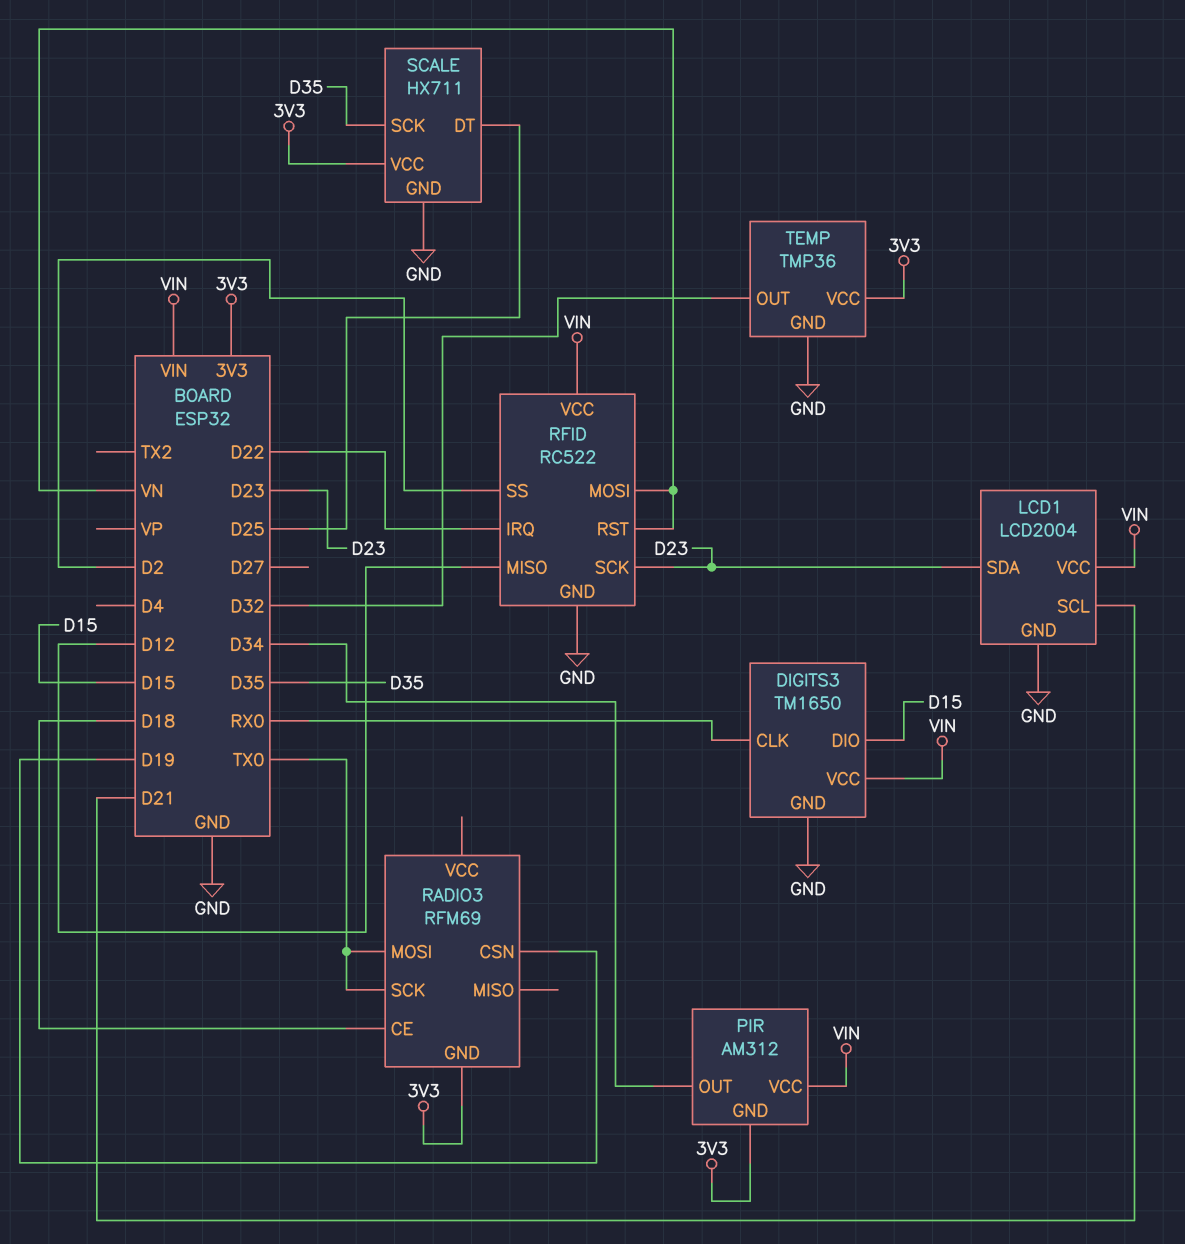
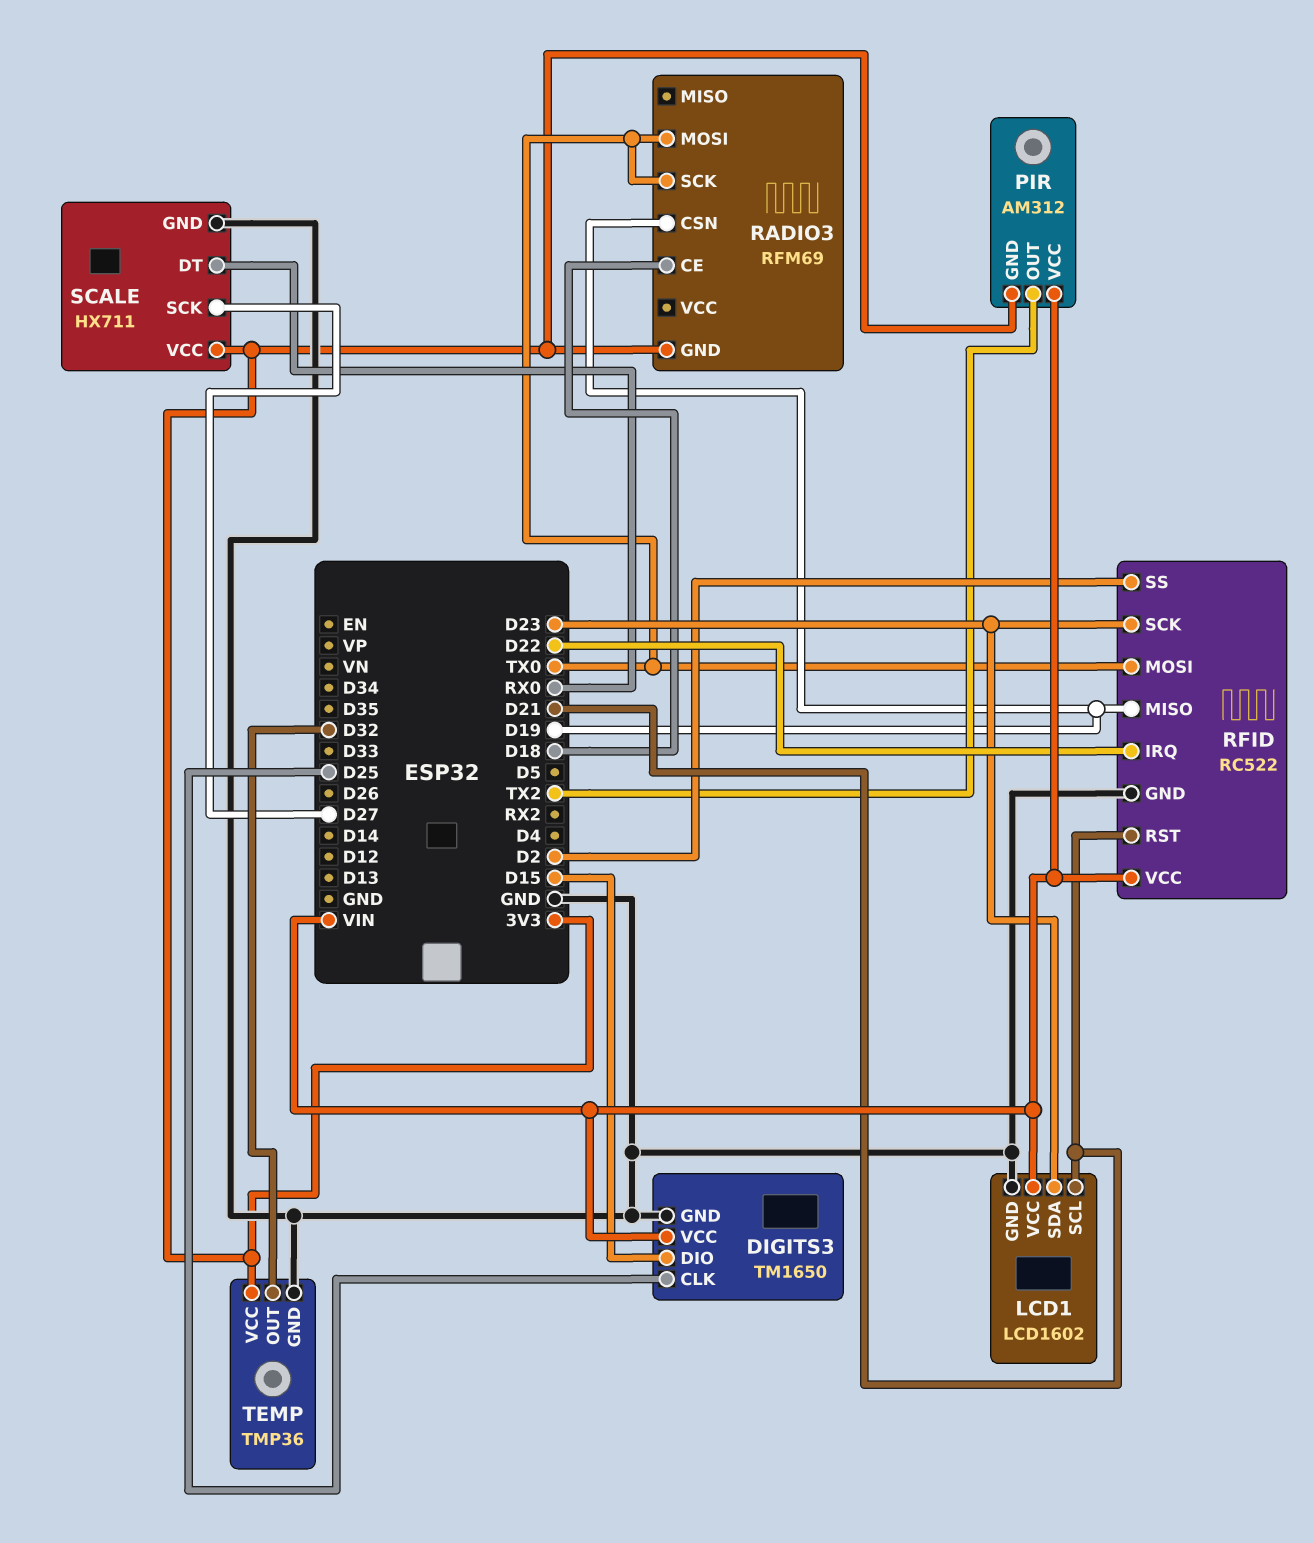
DIGITS3 pin CLK: RX0 -> D25
LCD1: LCD2004 -> LCD1602
PIR pin OUT: D34 -> TX2
RFID pin MISO: D12 -> D19
RFID pin MOSI: VN -> TX0
RFID pin RST: VN -> D21
SCALE pin DT: D25 -> RX0
SCALE pin SCK: D35 -> D27

